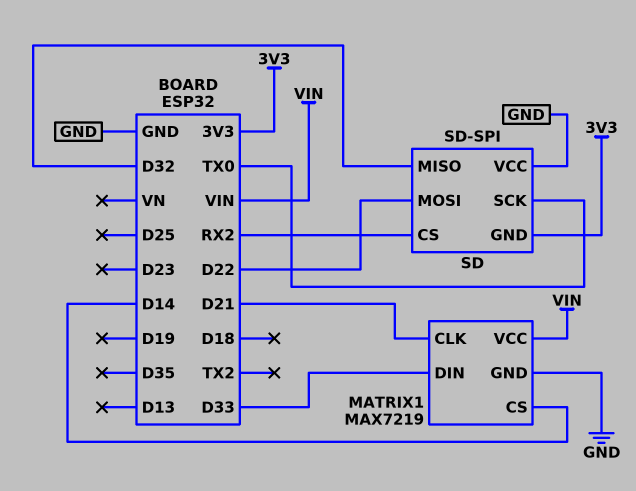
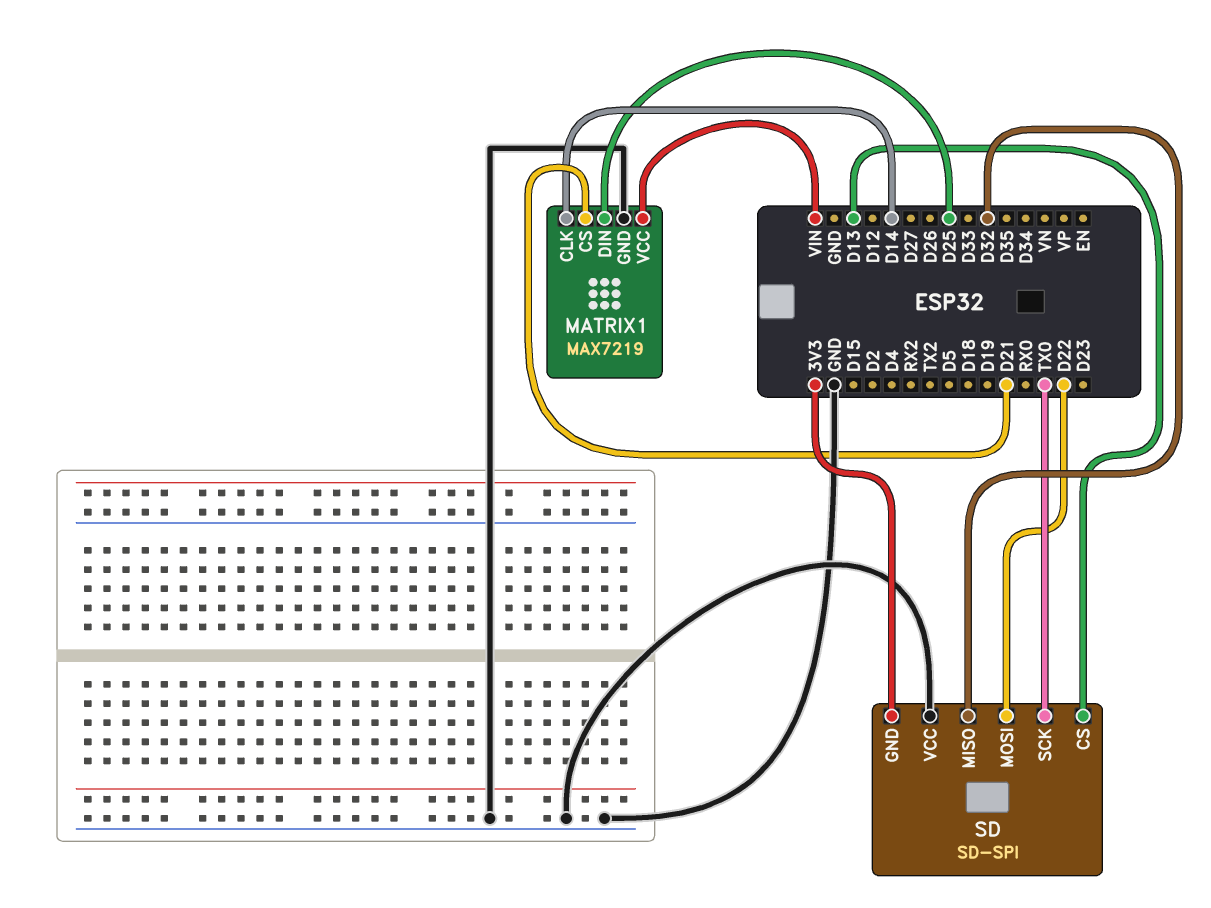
MATRIX1 pin CLK: D21 -> D14
MATRIX1 pin CS: D14 -> D21
MATRIX1 pin DIN: D33 -> D25
SD pin CS: RX2 -> D13

